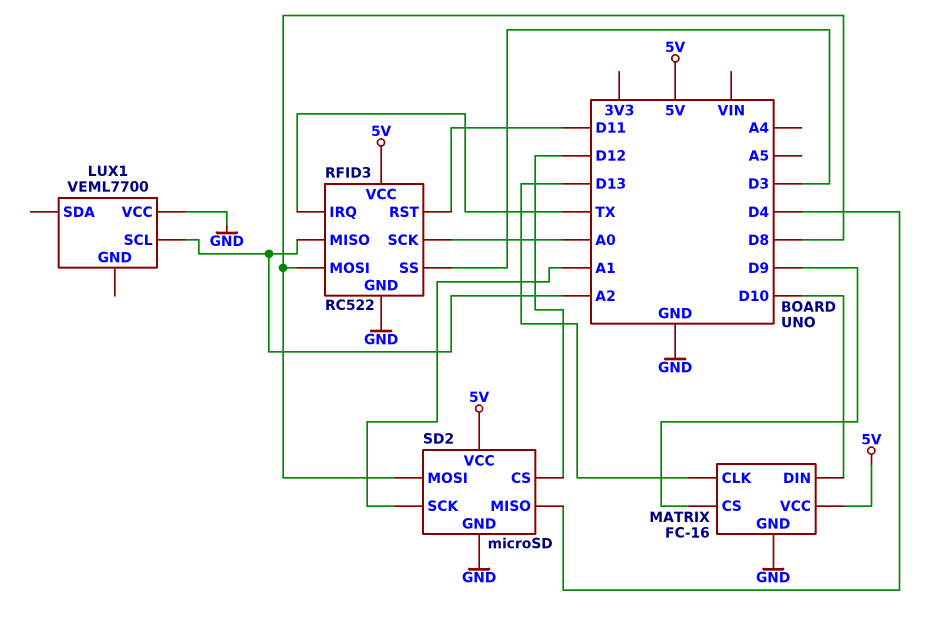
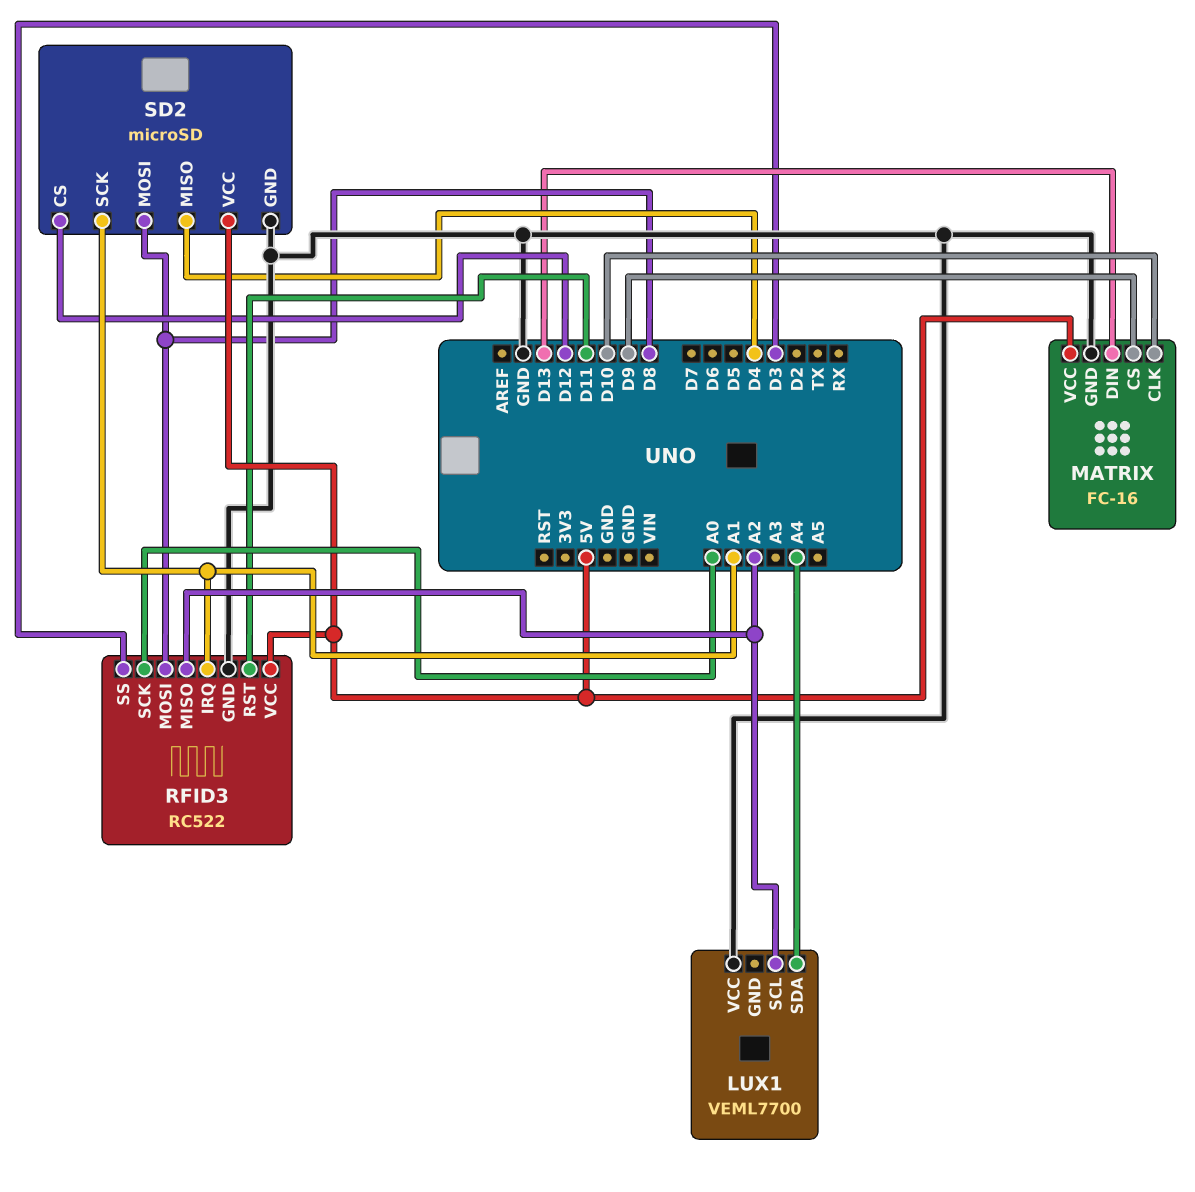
LUX1 pin SDA: none -> A4
MATRIX pin CLK: D13 -> D10
MATRIX pin DIN: D10 -> D13
RFID3 pin IRQ: TX -> A1

